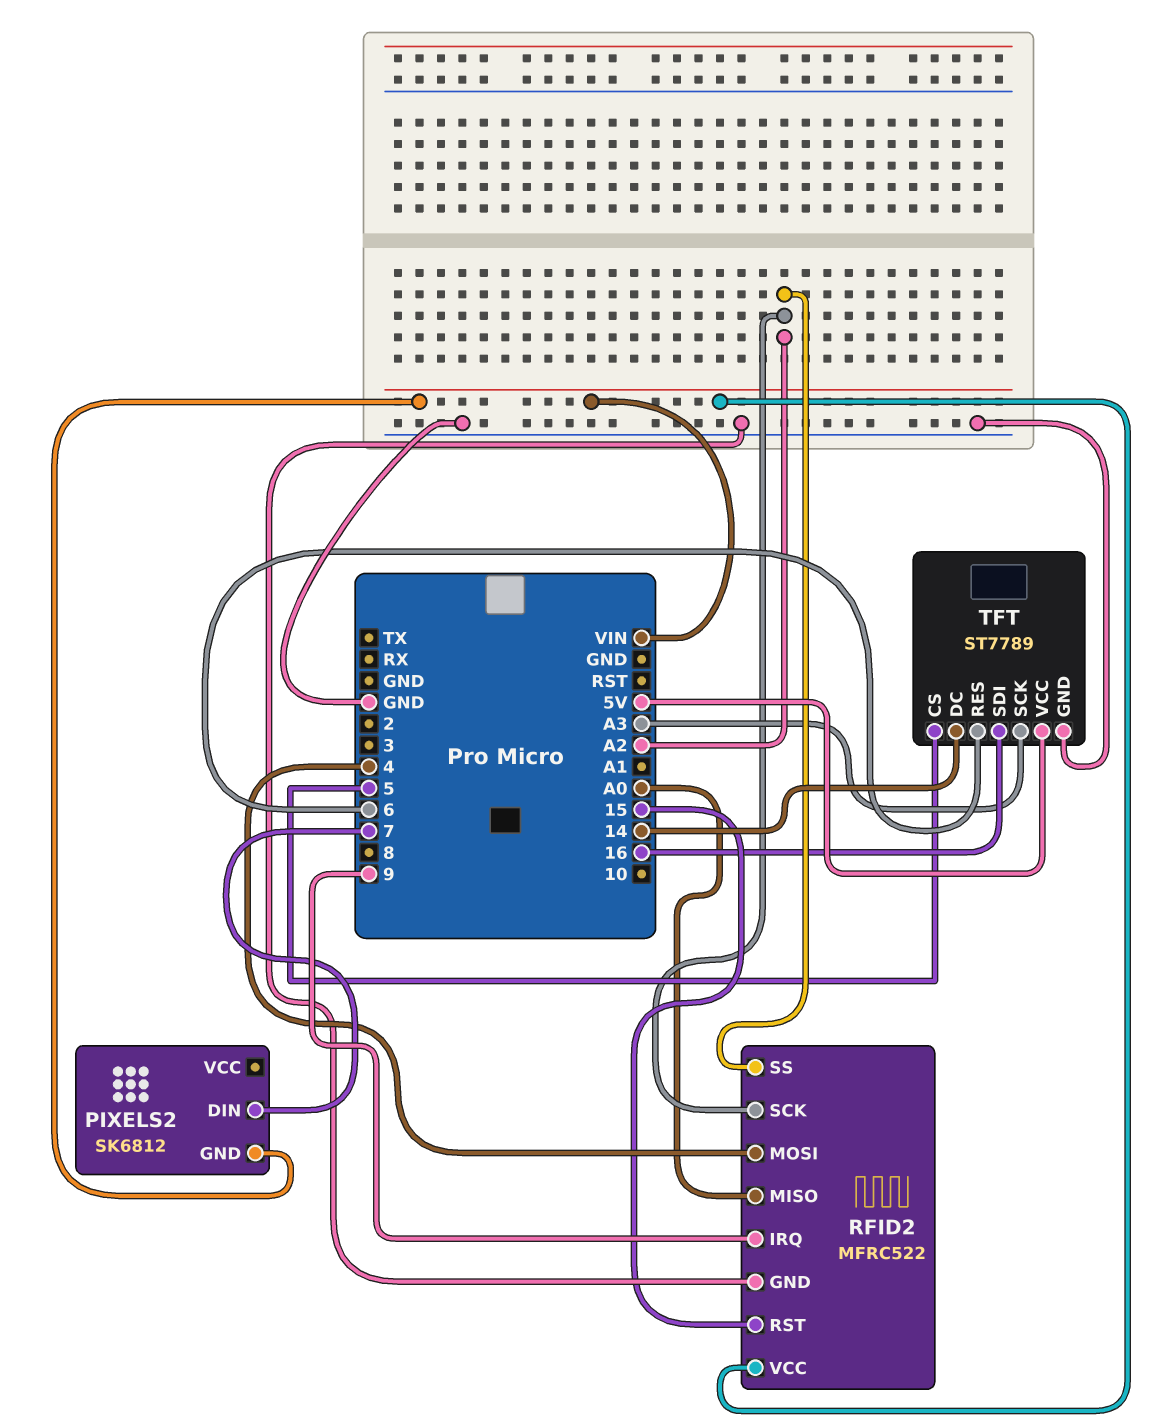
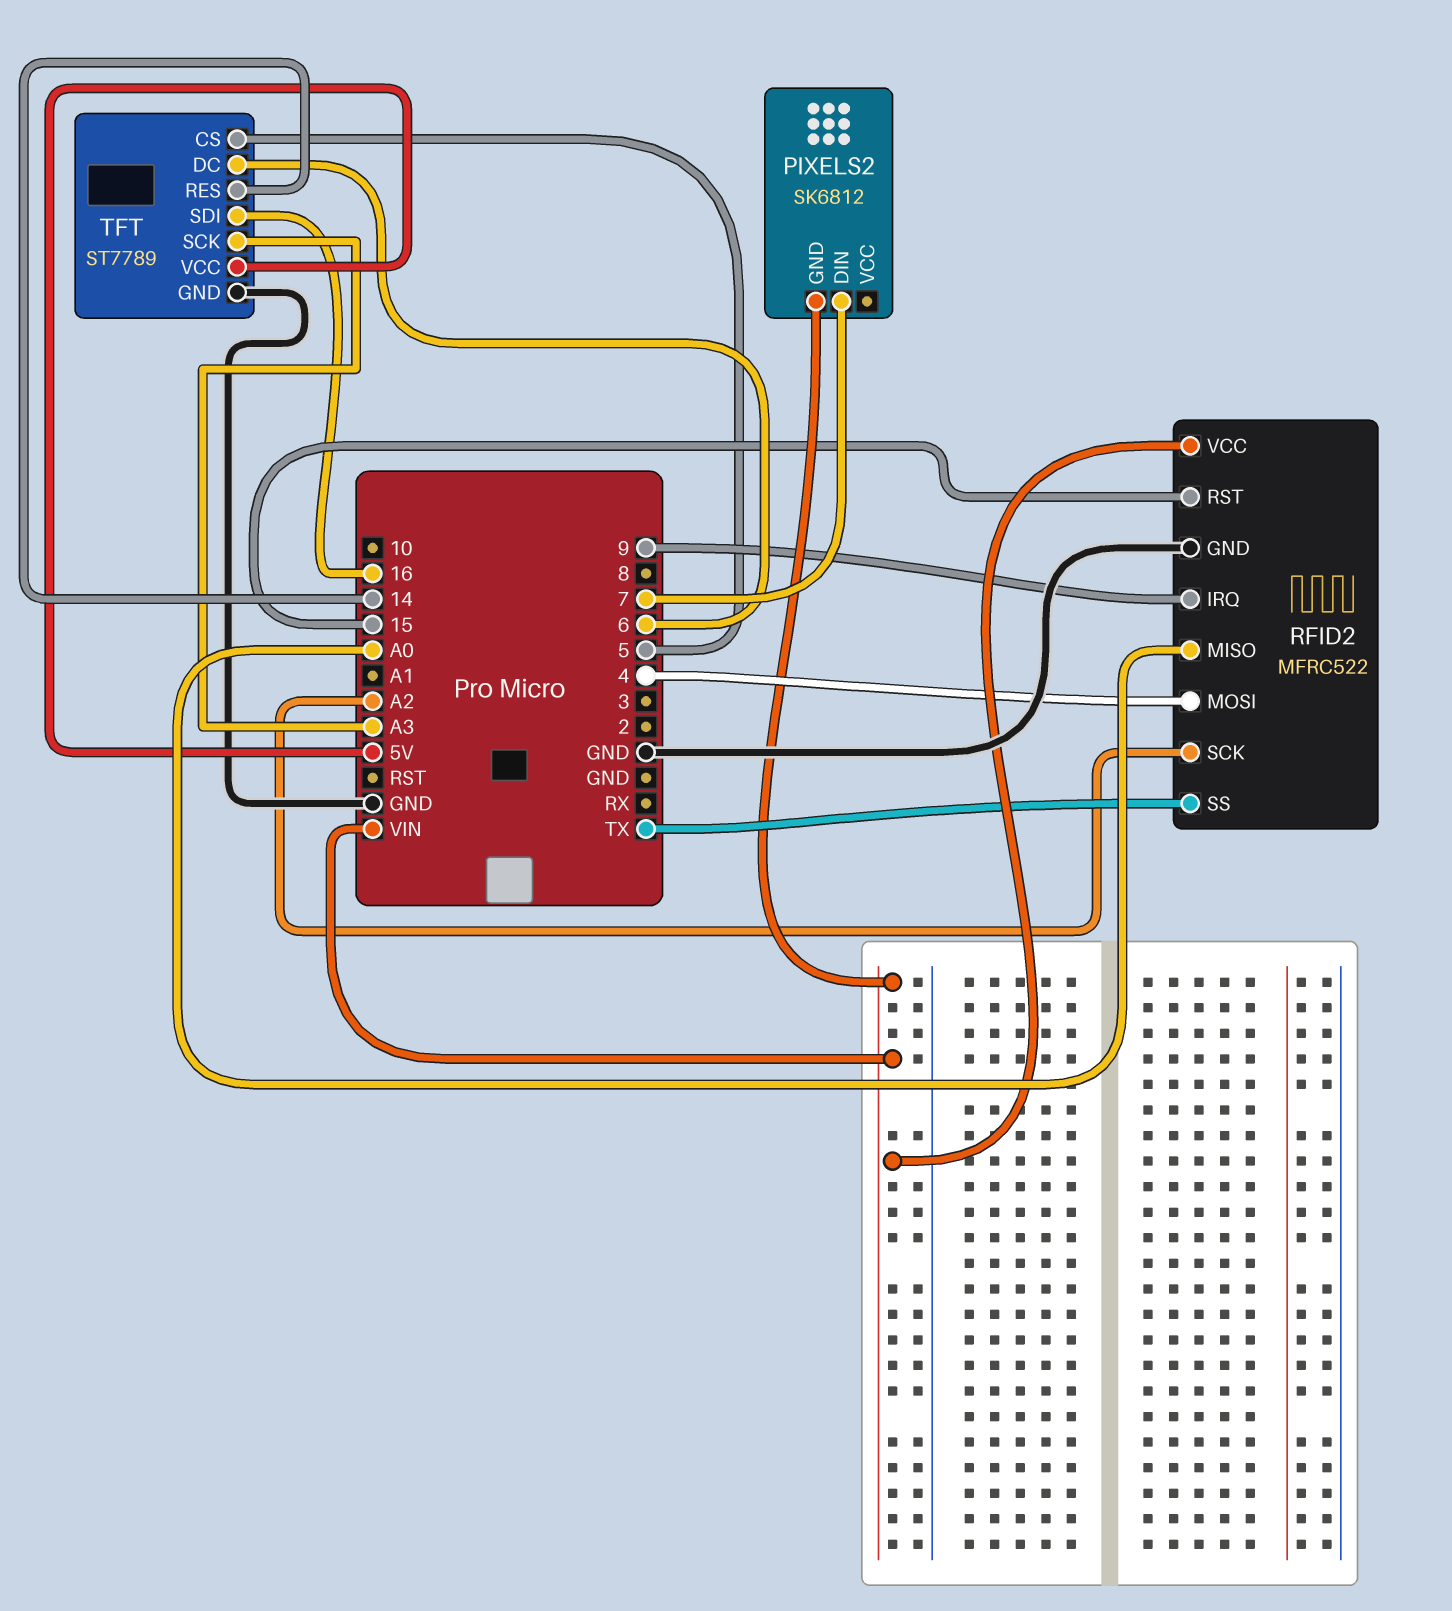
RFID2 pin SS: A2 -> TX
TFT pin DC: 14 -> 6
TFT pin RES: 6 -> 14

